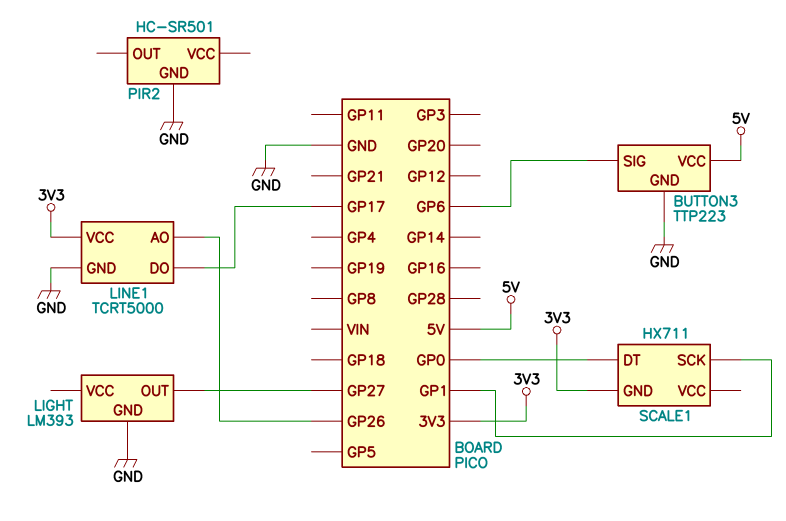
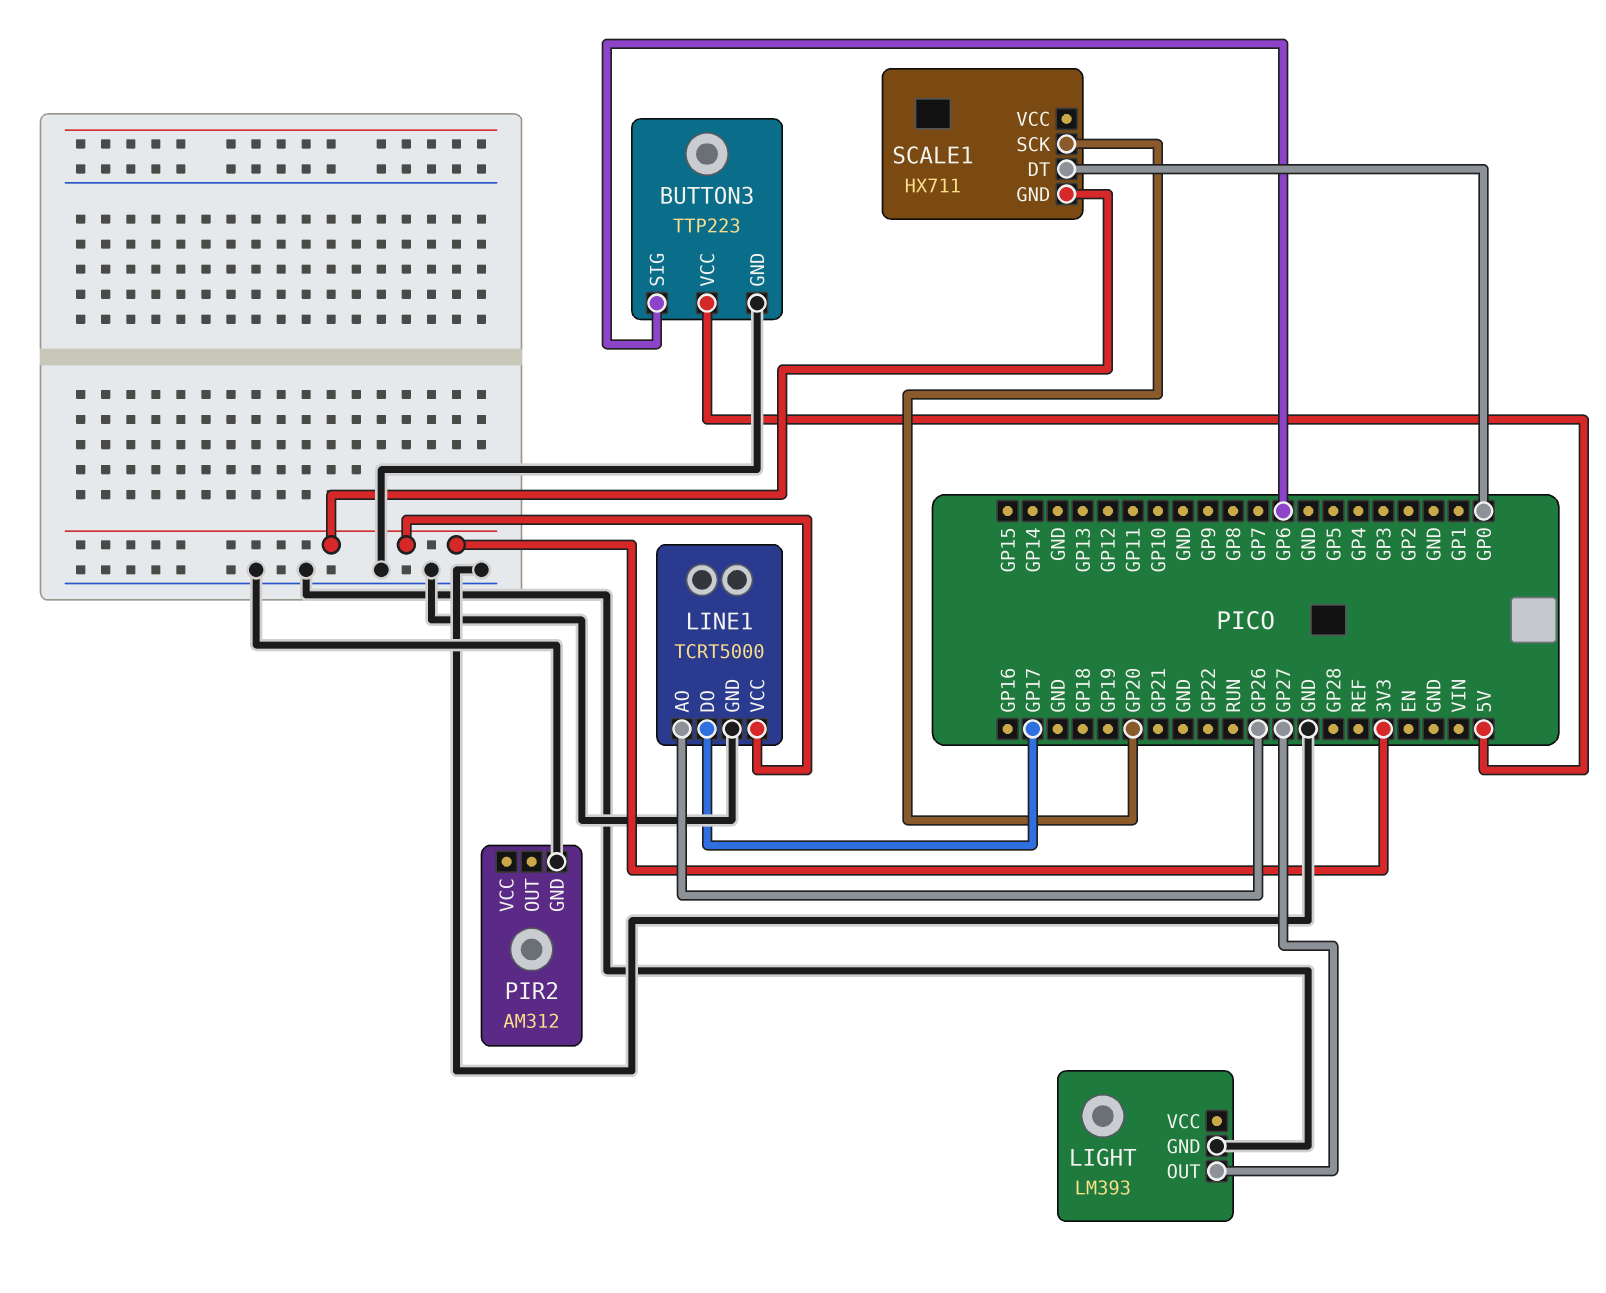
PIR2: HC-SR501 -> AM312
SCALE1 pin SCK: GP1 -> GP20

